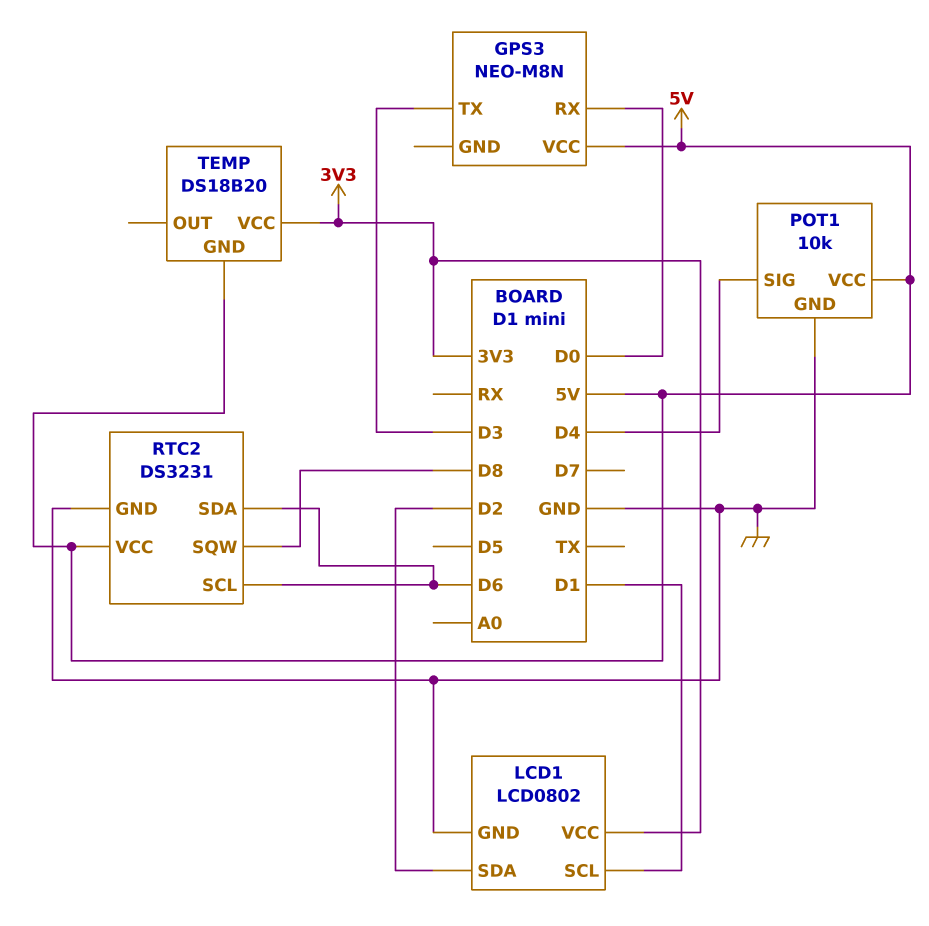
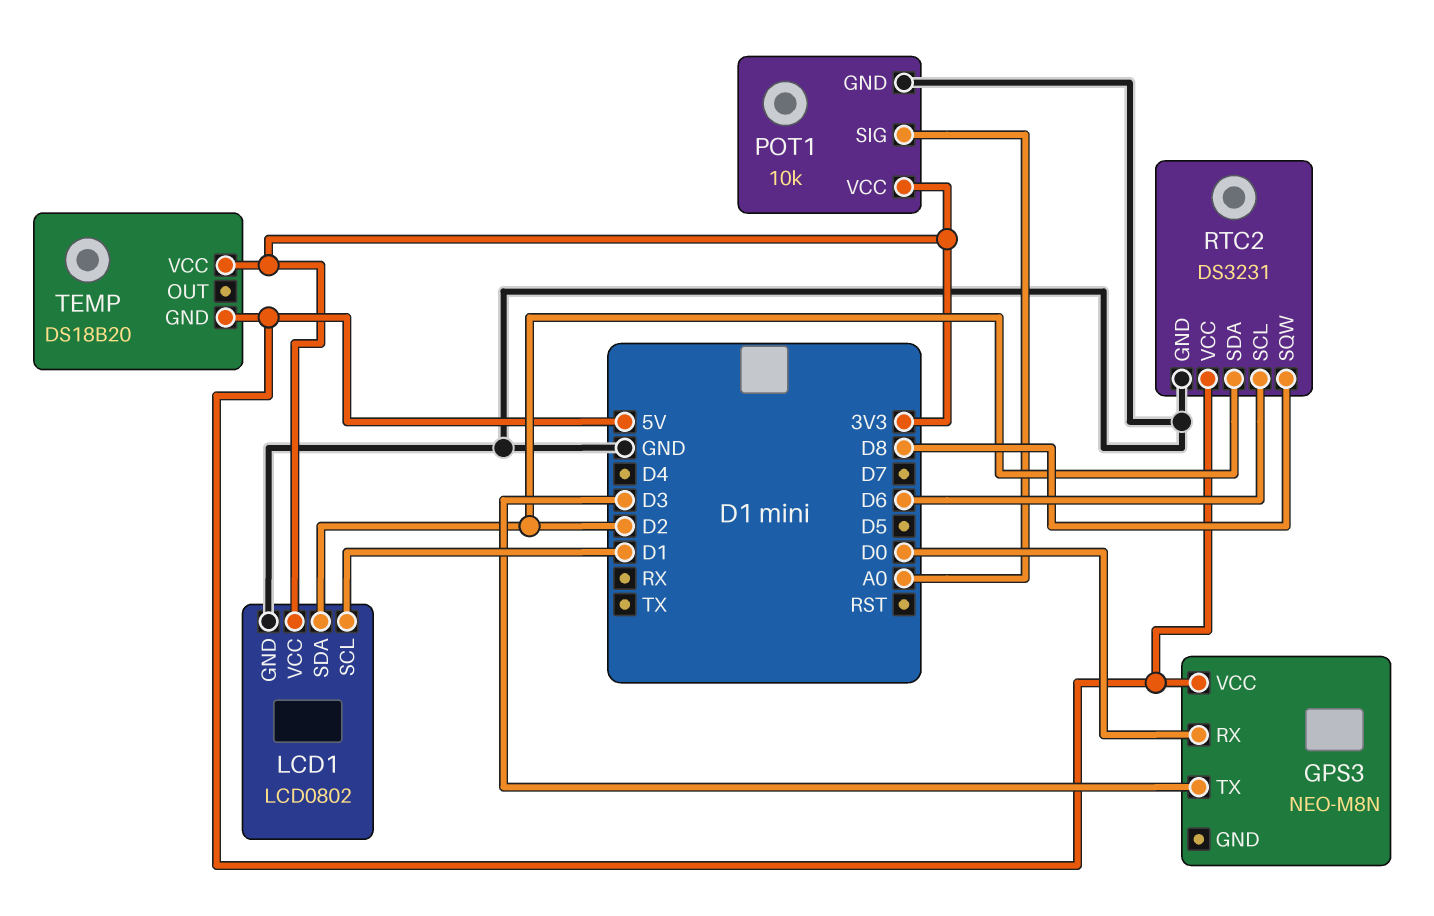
POT1 pin SIG: D4 -> A0
POT1 pin VCC: 5V -> 3V3
RTC2 pin SDA: D6 -> D2

